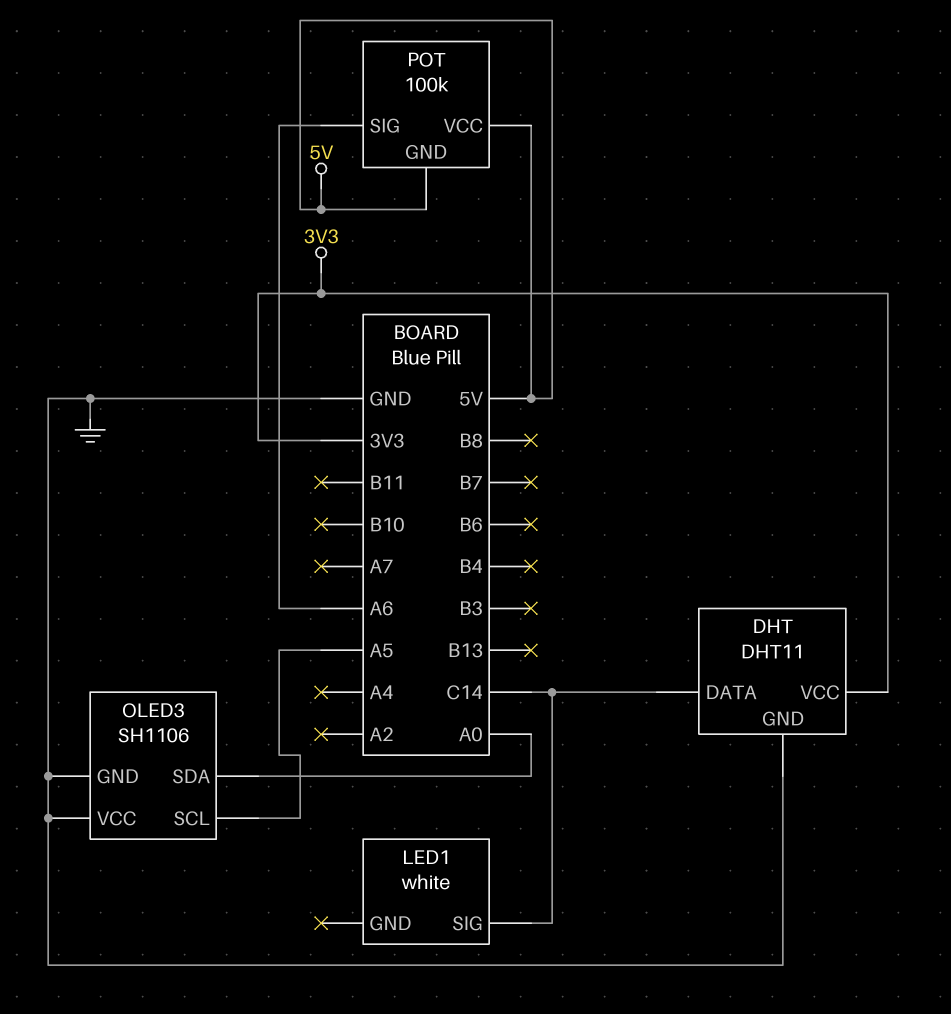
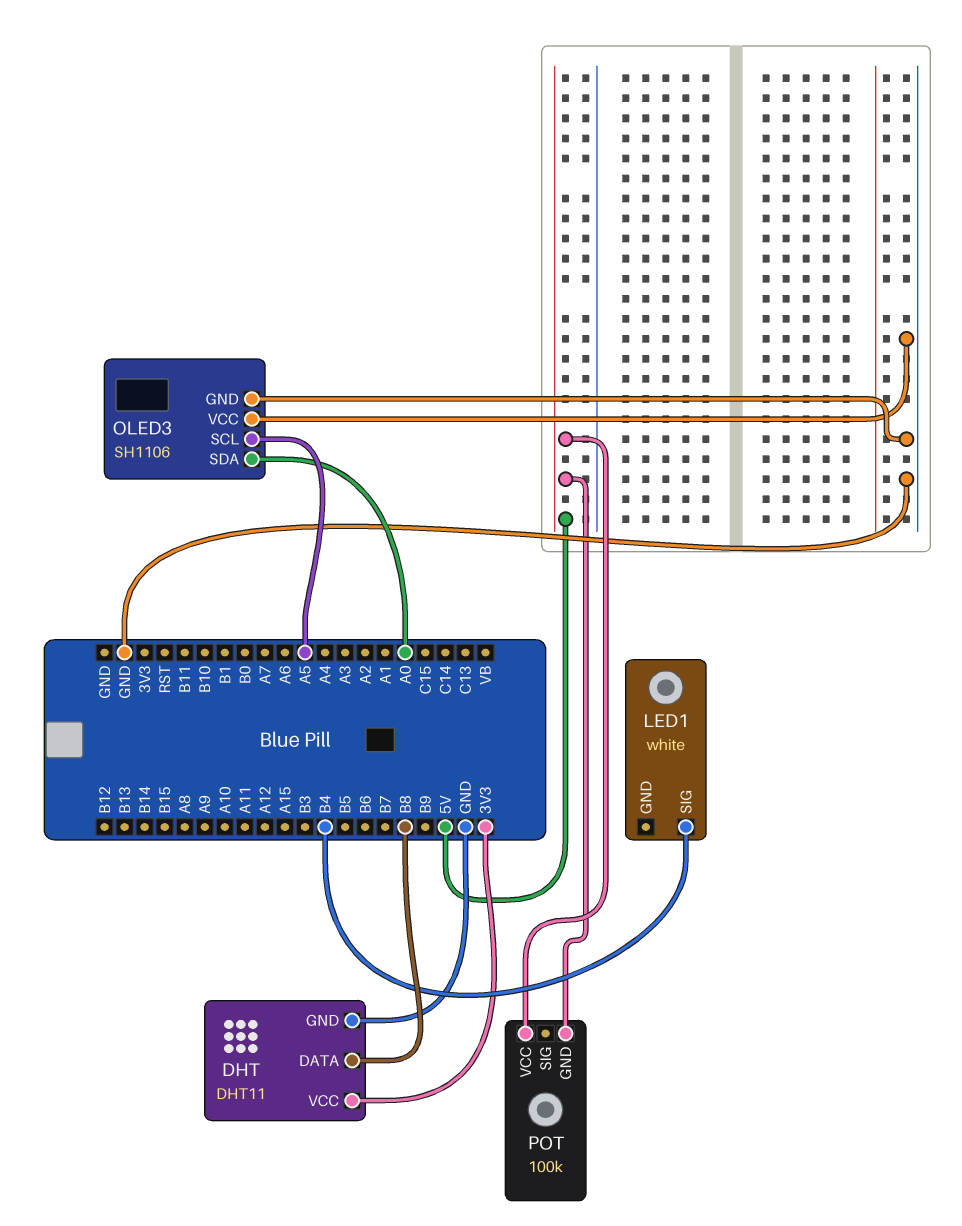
DHT pin DATA: C14 -> B8
LED1 pin SIG: C14 -> B4
POT pin SIG: A6 -> none

